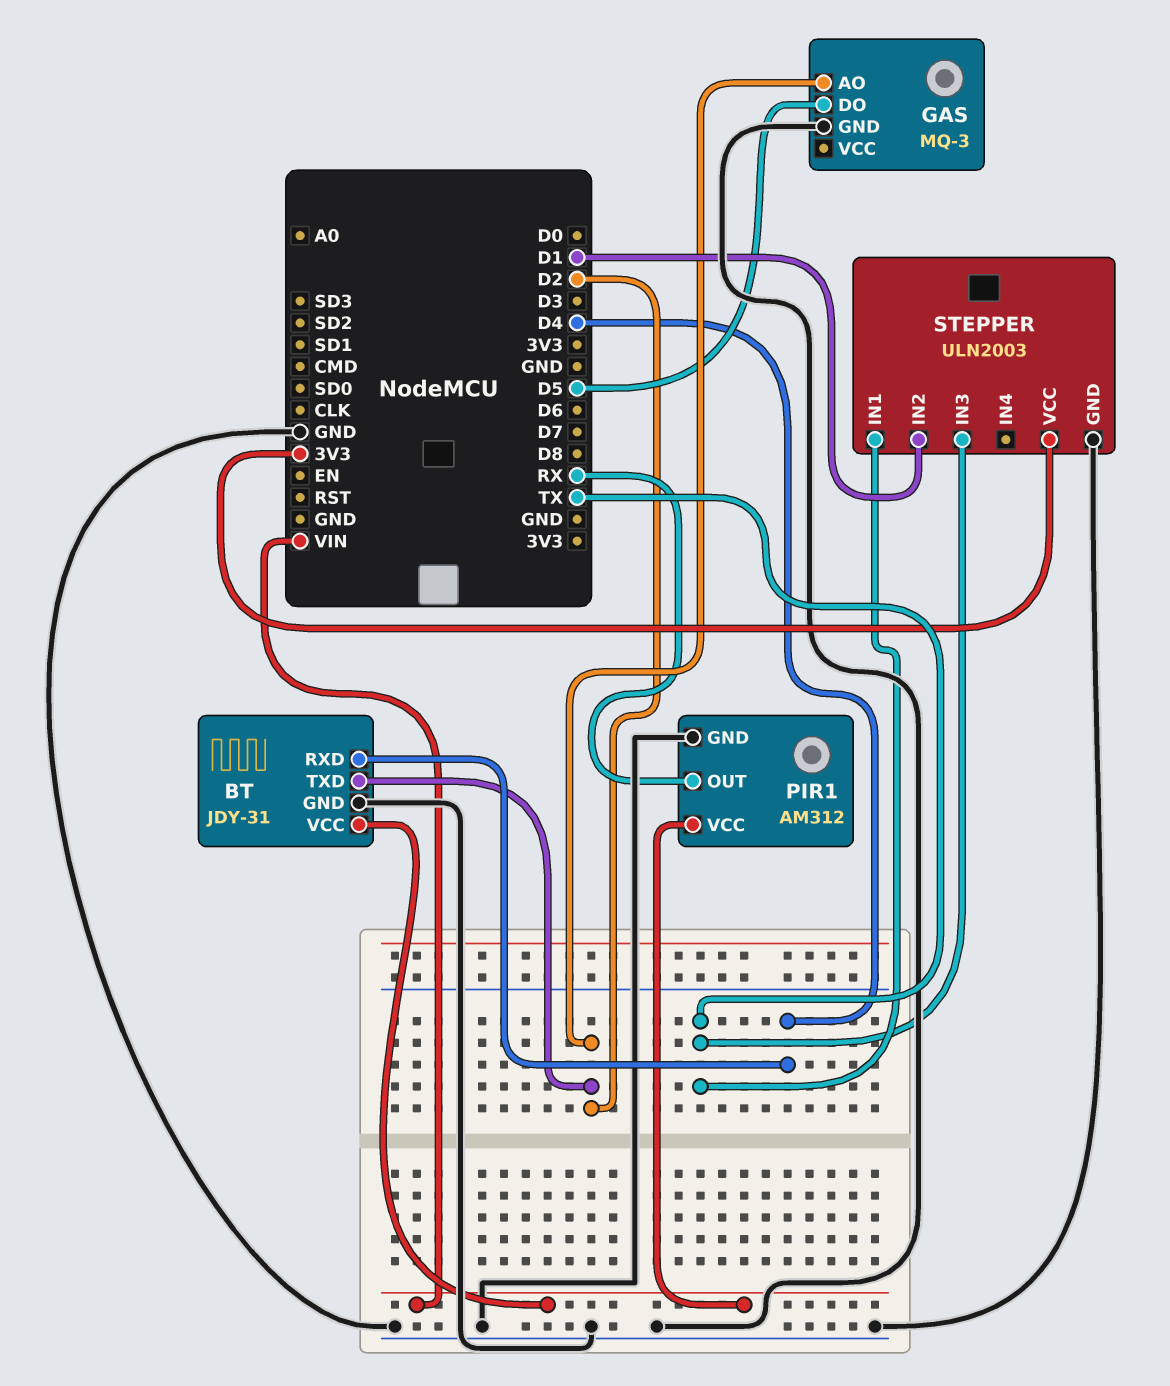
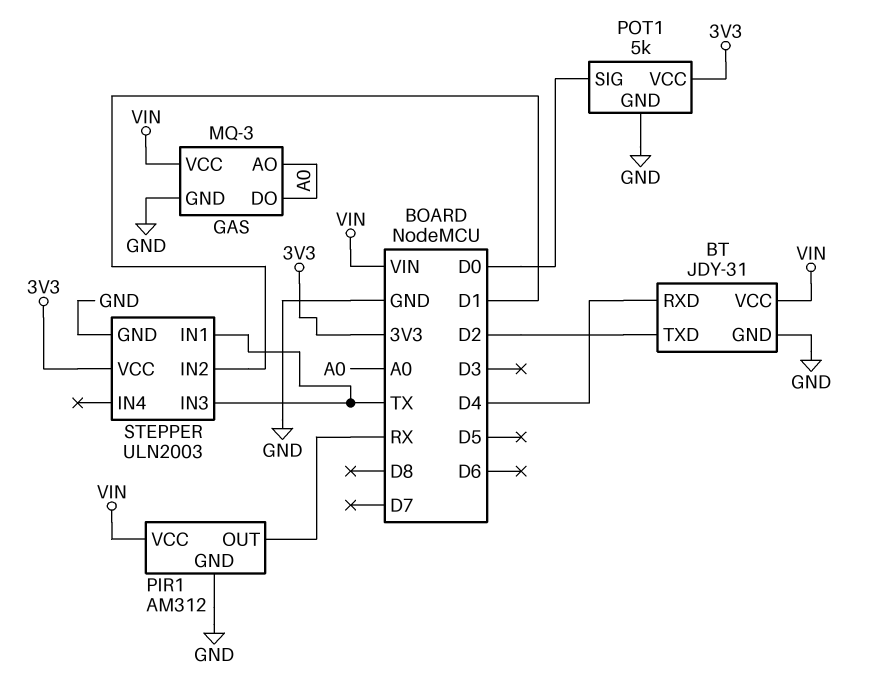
GAS pin AO: D2 -> A0
GAS pin DO: D5 -> A0
GAS pin VCC: none -> VIN
POT1: none -> 5k
POT1 pin GND: none -> GND
POT1 pin SIG: none -> D0
POT1 pin VCC: none -> 3V3

